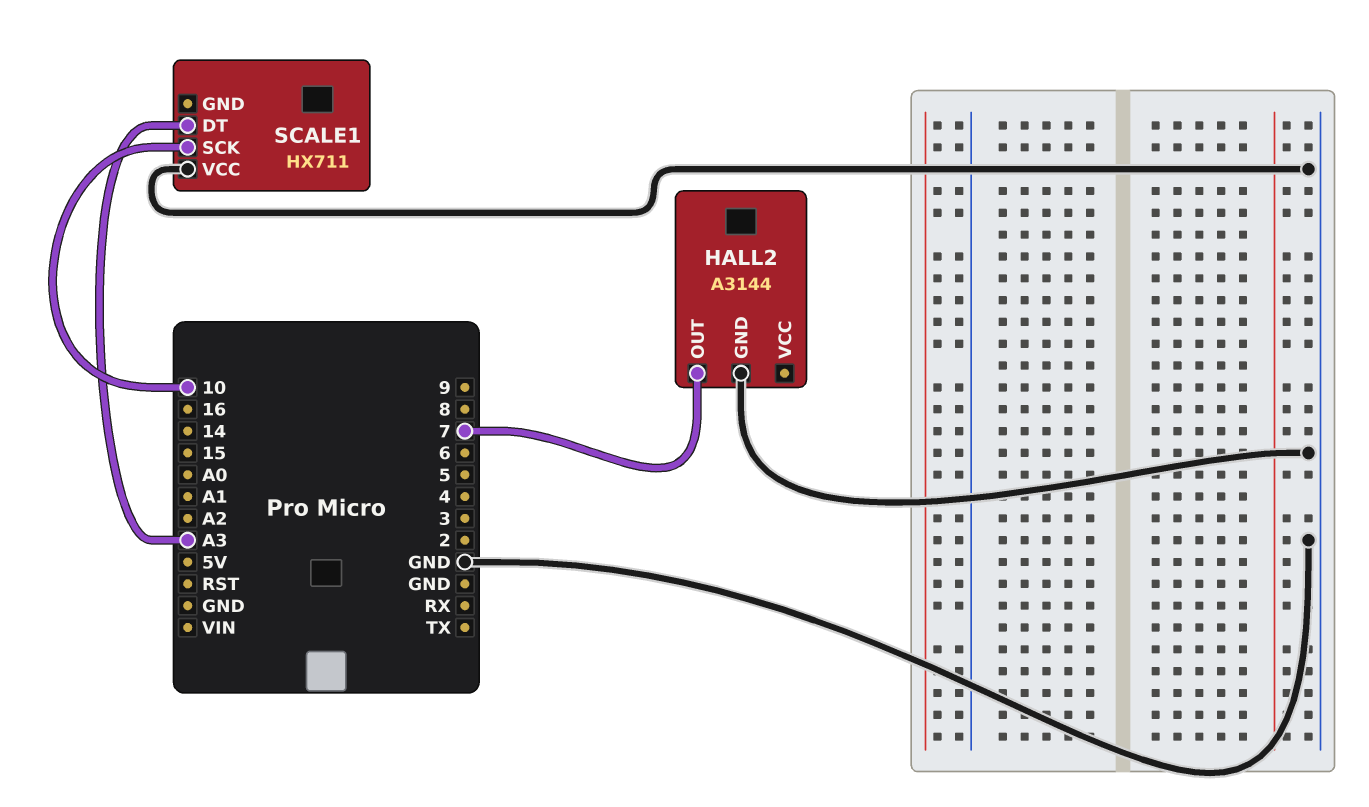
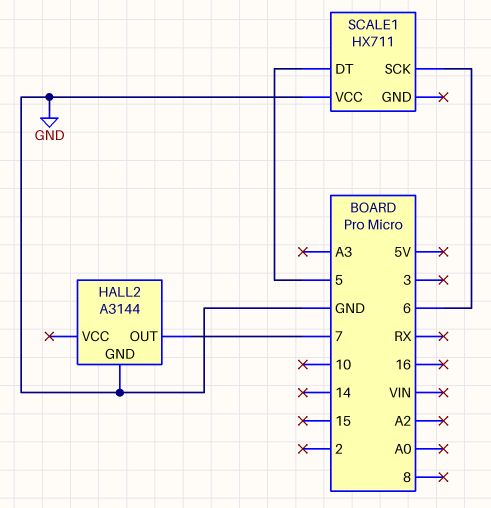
SCALE1 pin DT: A3 -> 5
SCALE1 pin SCK: 10 -> 6

